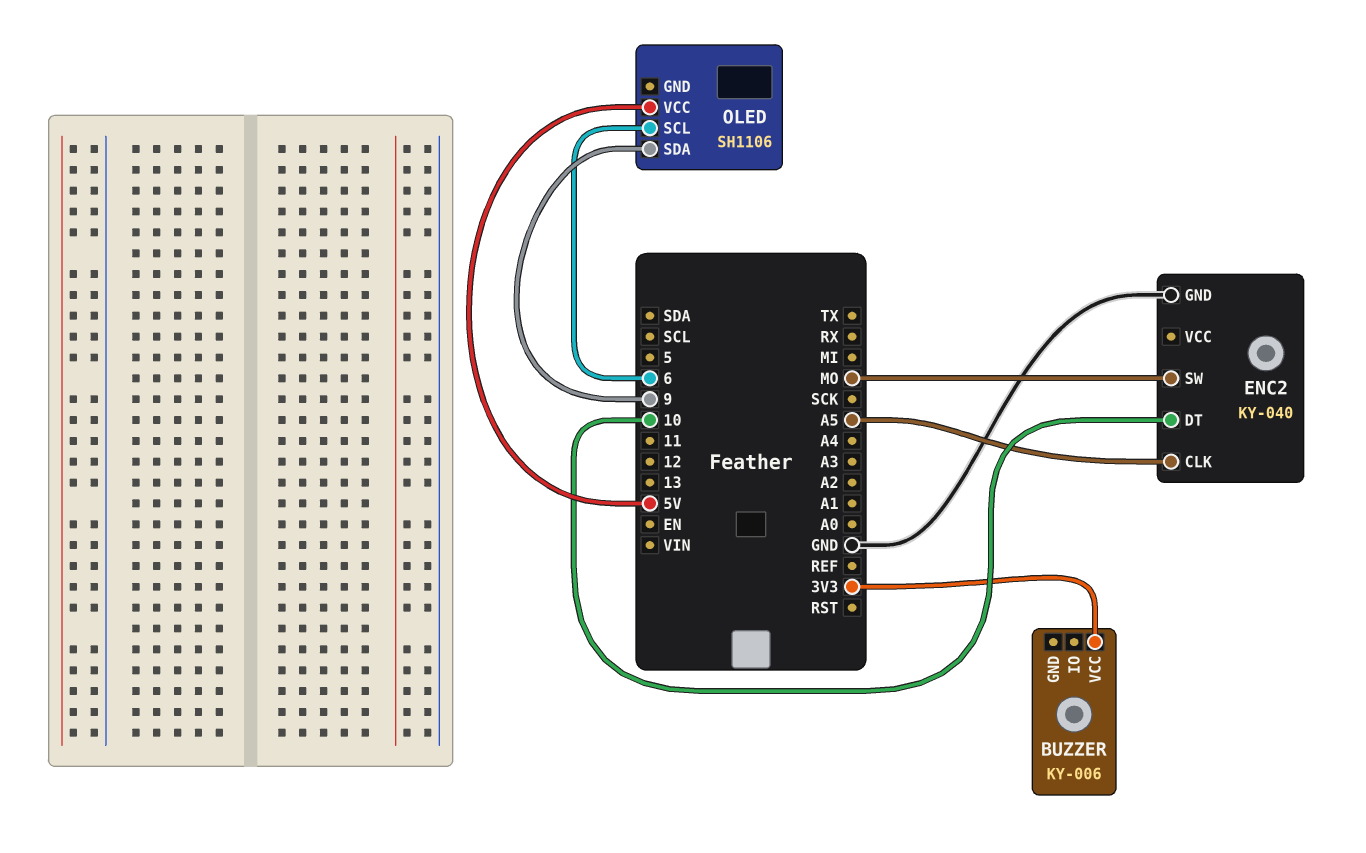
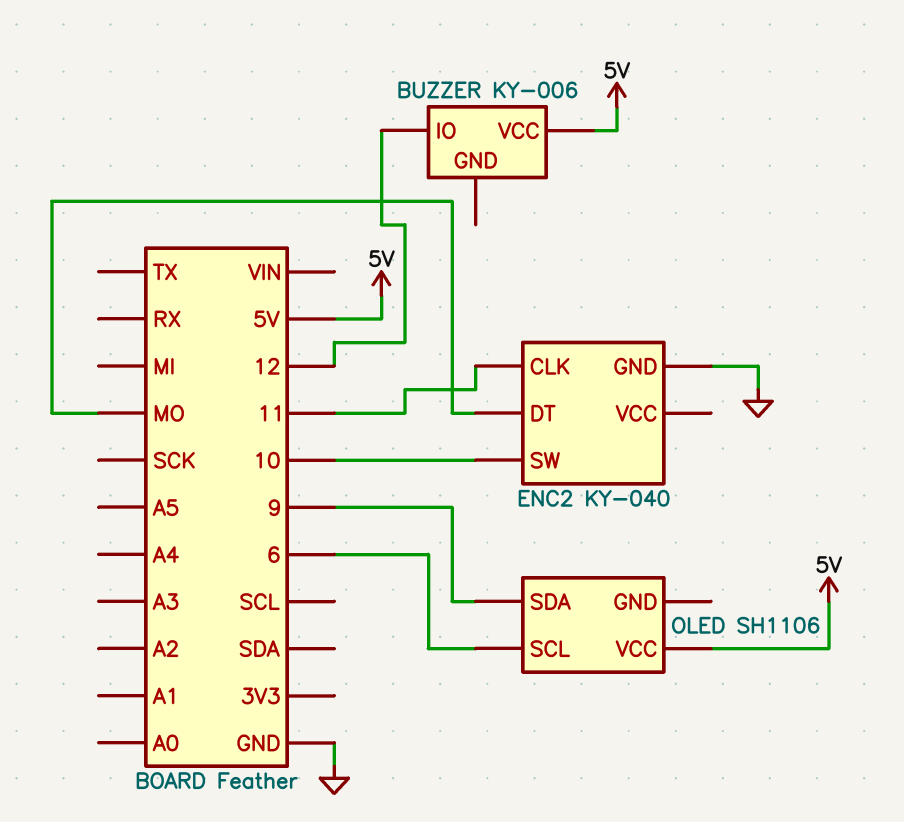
BUZZER pin IO: none -> 12
BUZZER pin VCC: 3V3 -> 5V
ENC2 pin CLK: A5 -> 11
ENC2 pin DT: 10 -> MO
ENC2 pin SW: MO -> 10

